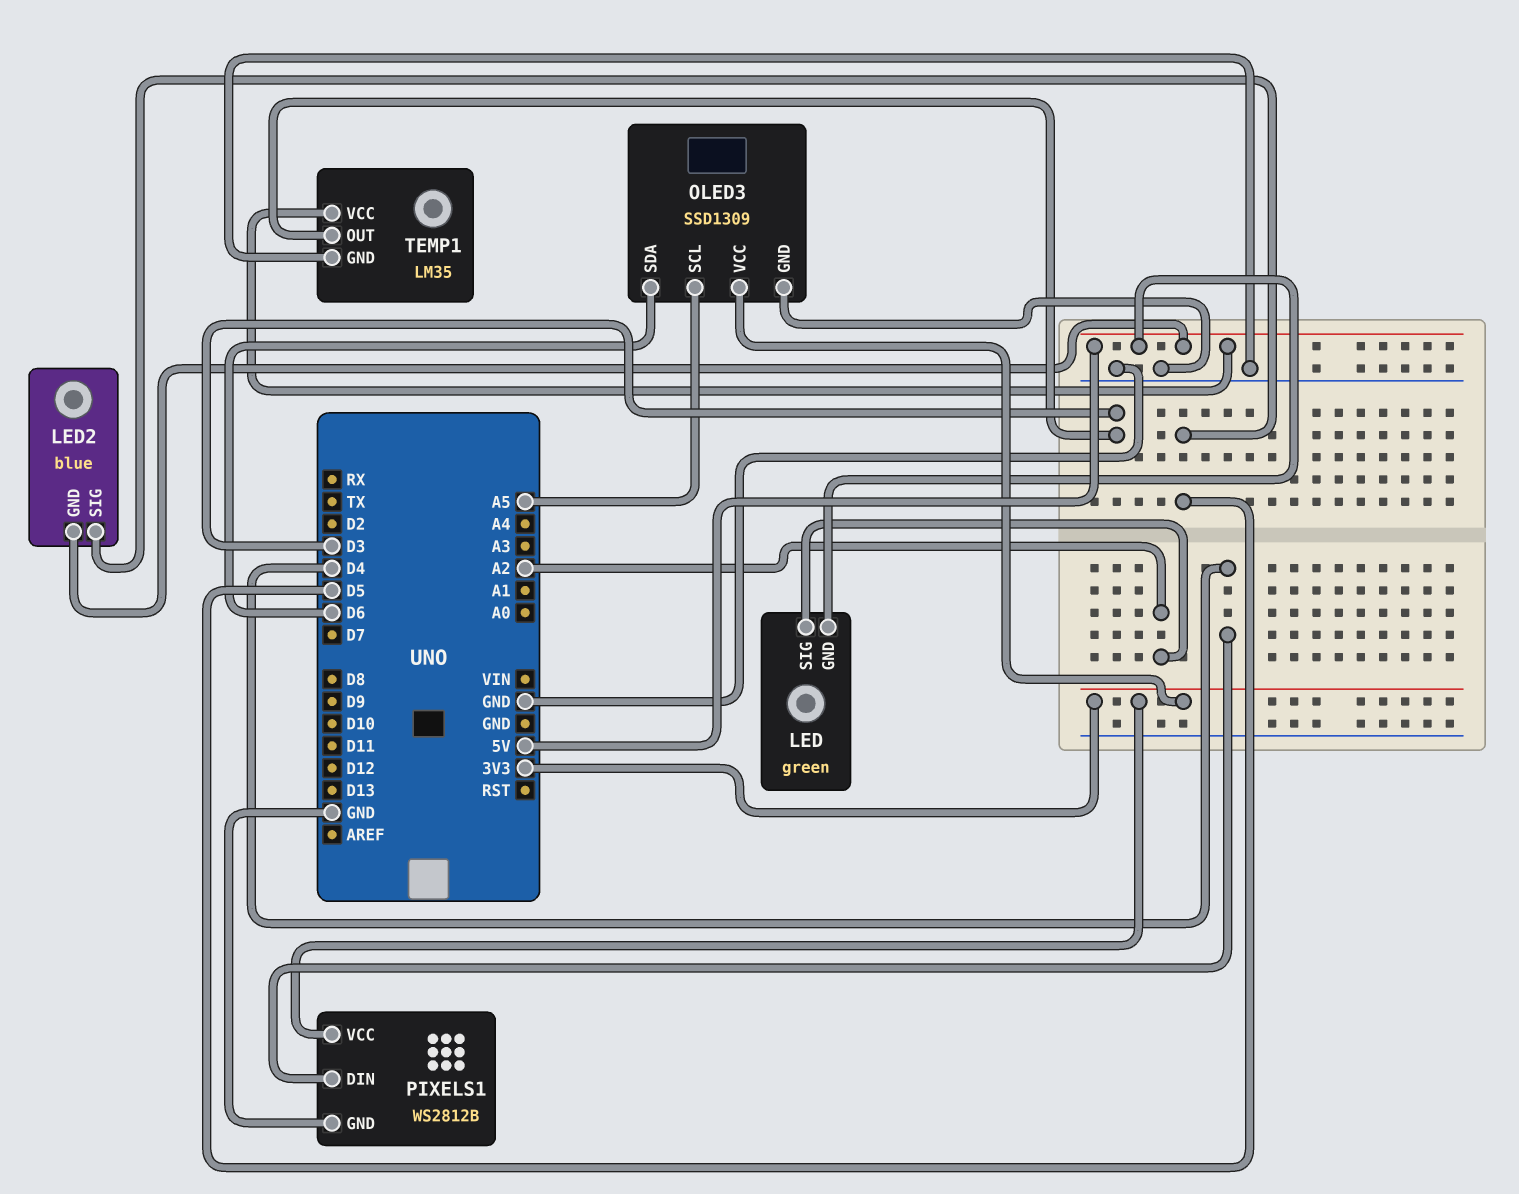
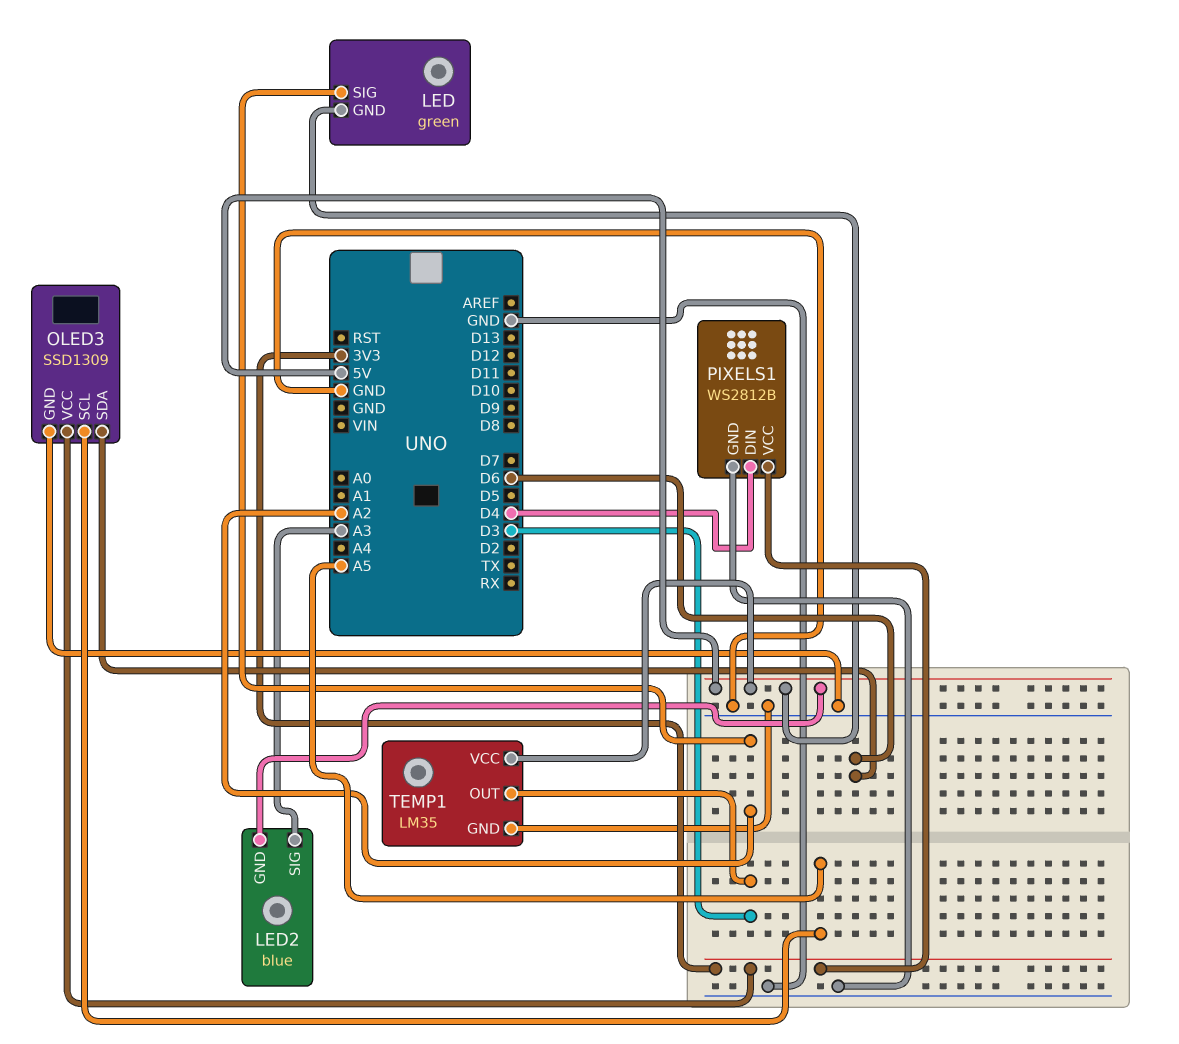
LED2 pin SIG: D5 -> A3

